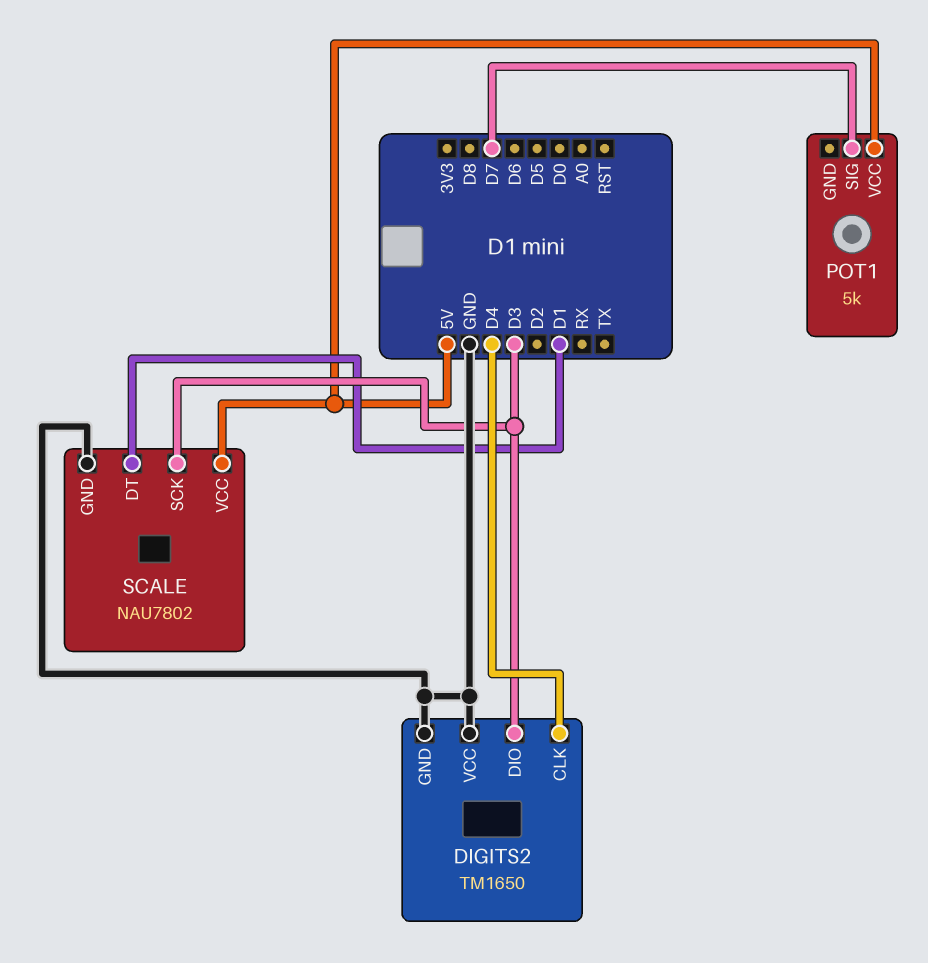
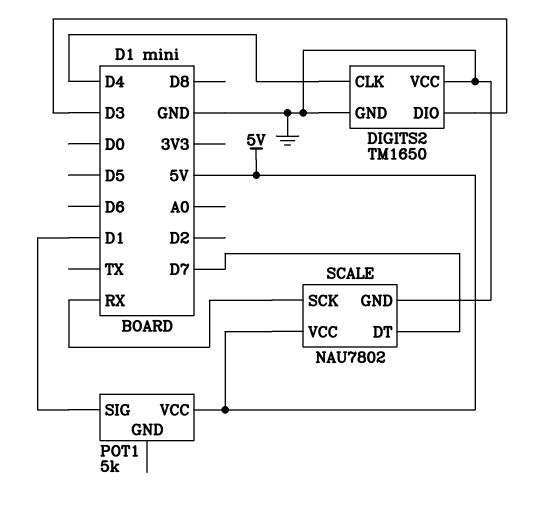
POT1 pin SIG: D7 -> D1
SCALE pin DT: D1 -> D7
SCALE pin SCK: D3 -> RX

